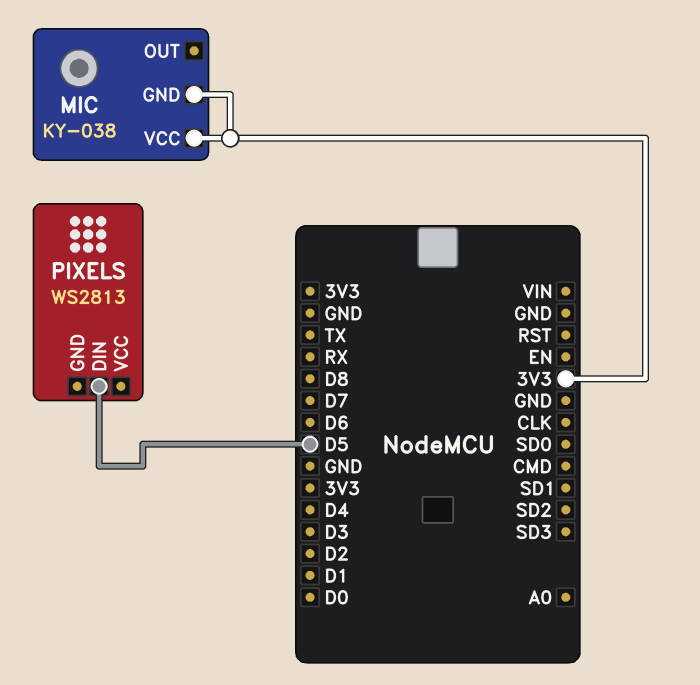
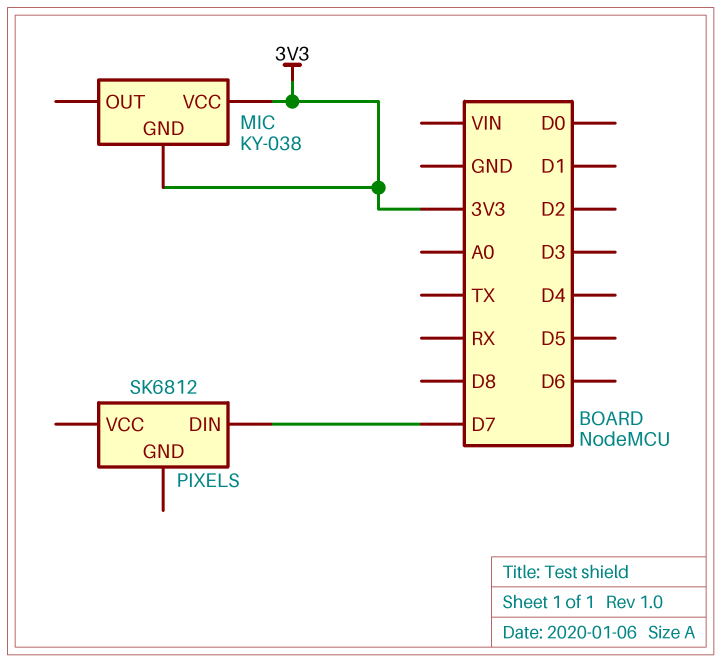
PIXELS: WS2813 -> SK6812
PIXELS pin DIN: D5 -> D7

